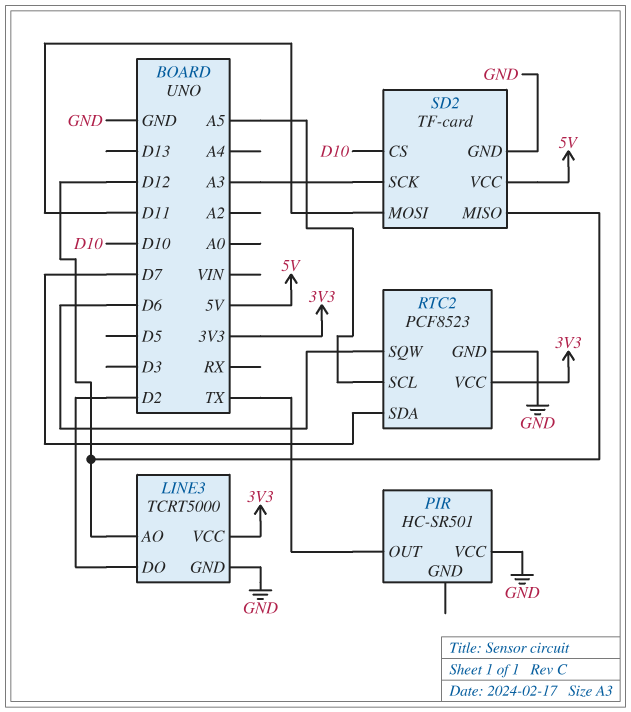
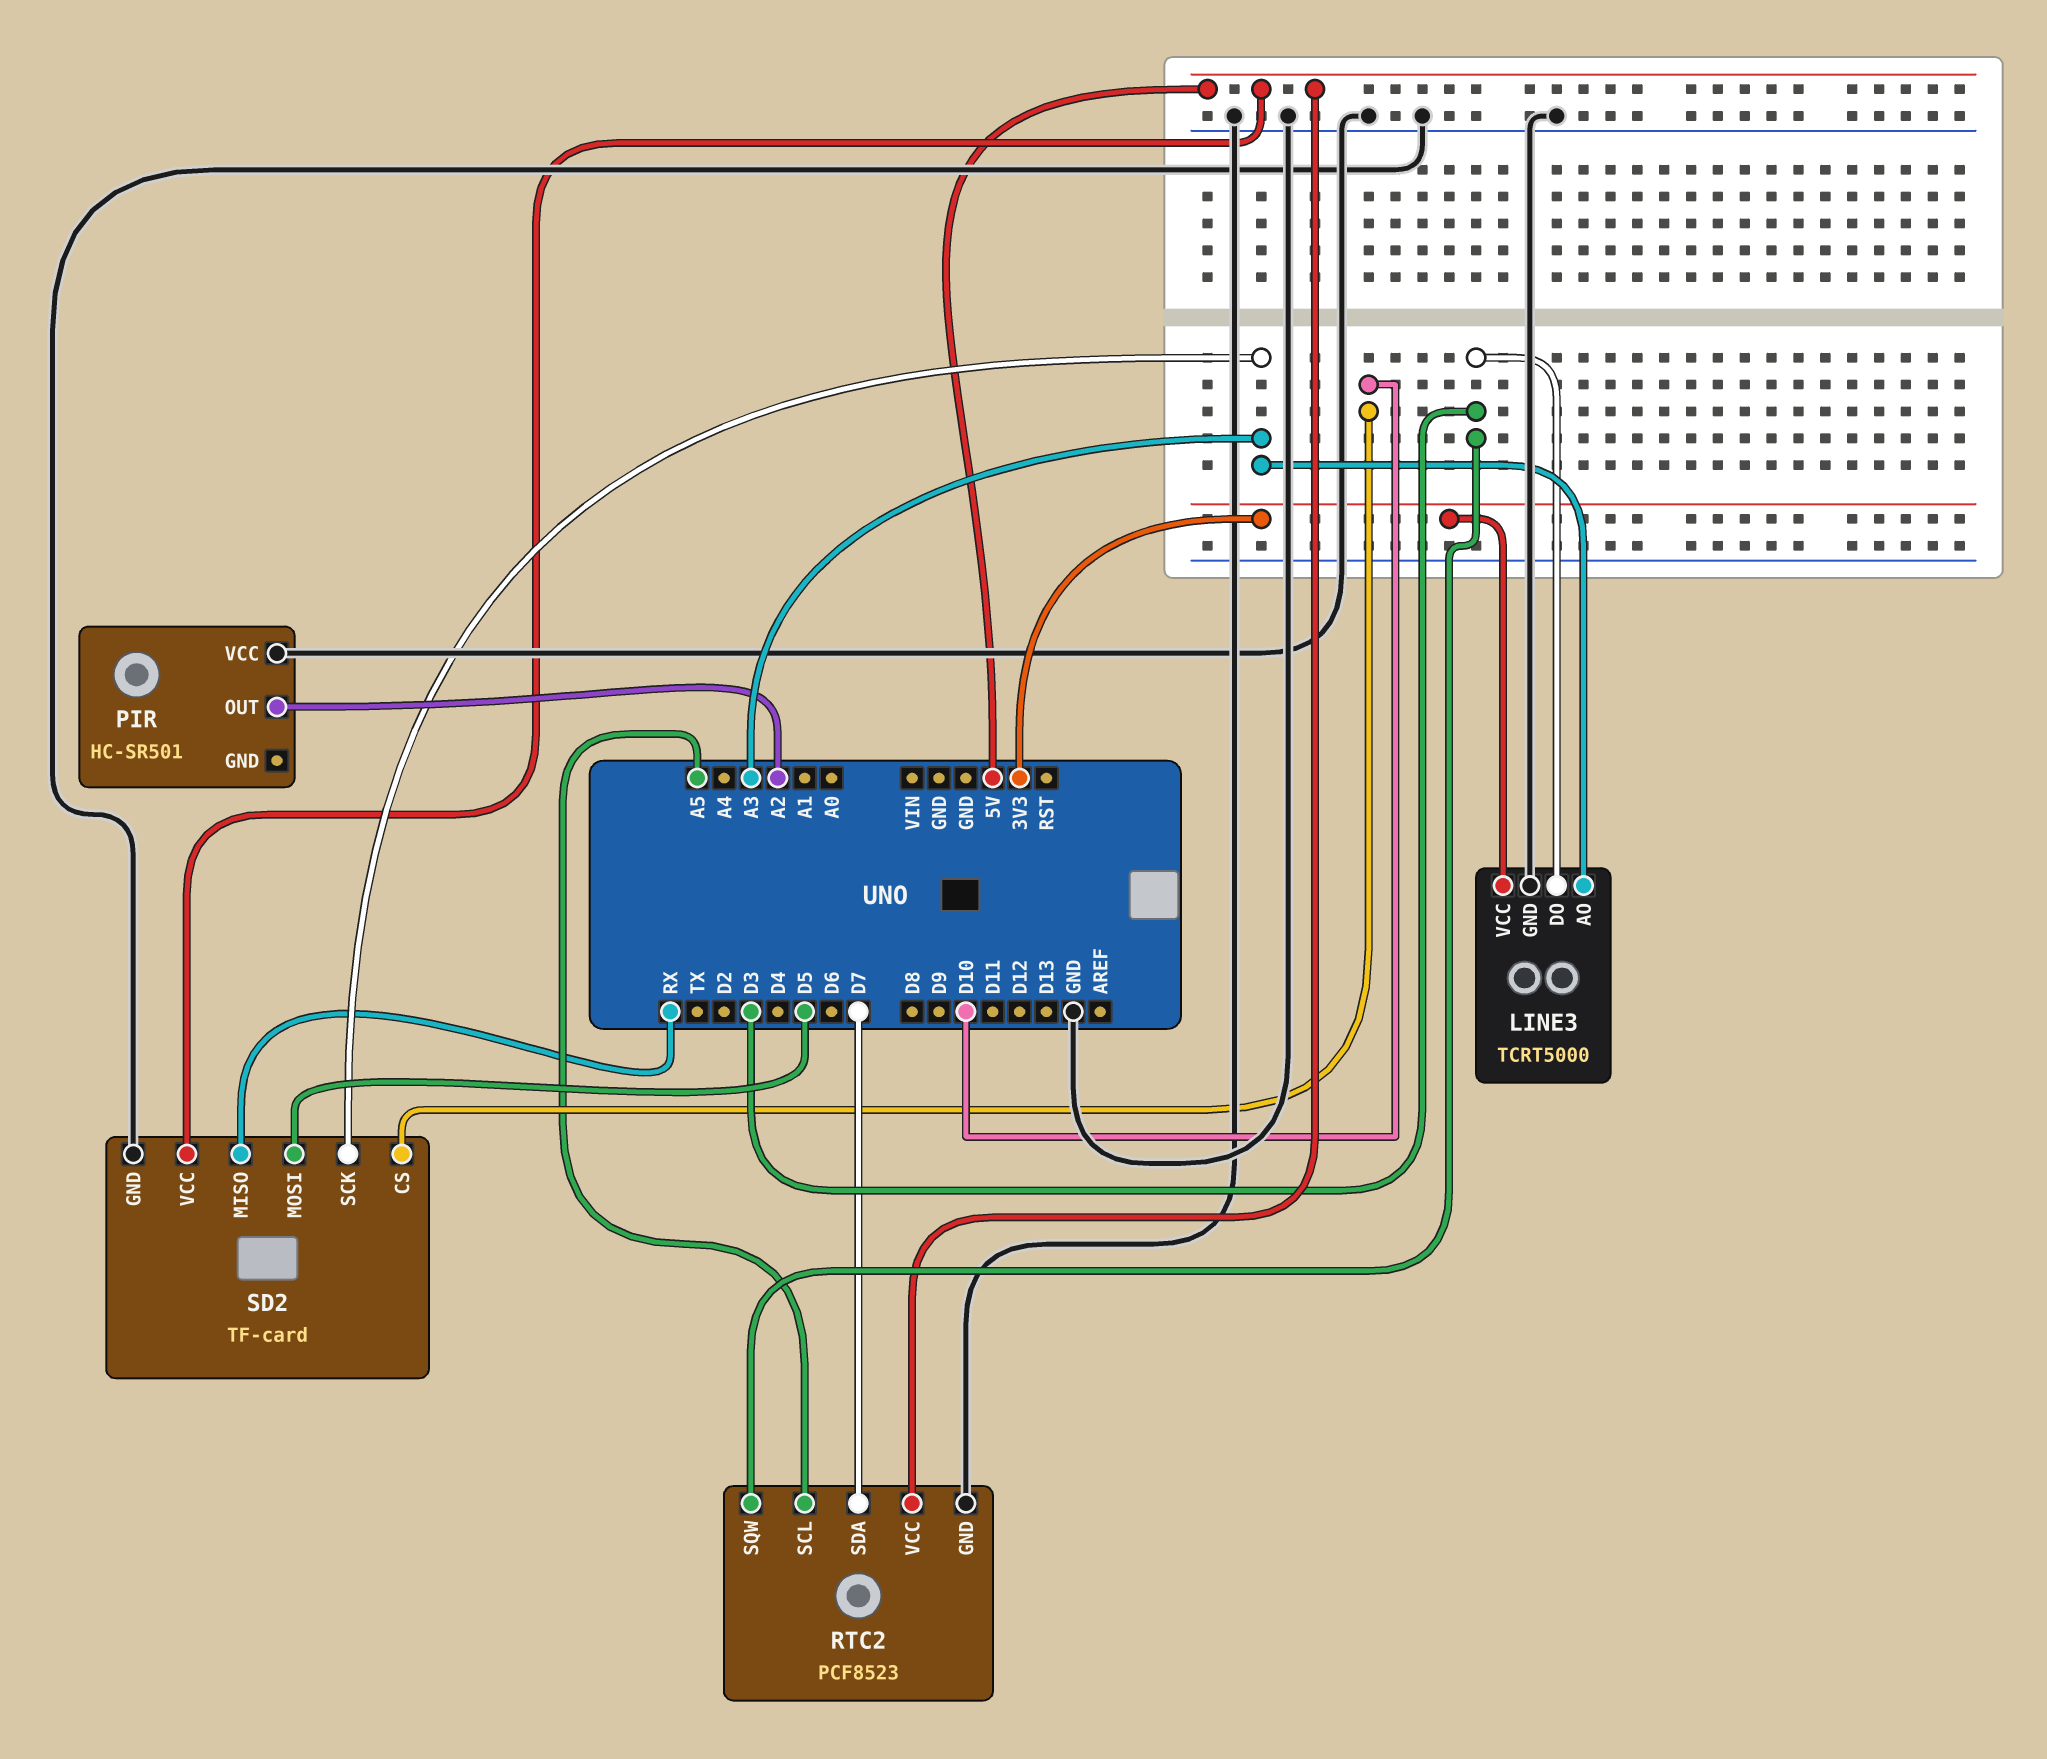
LINE3 pin AO: D12 -> A3
LINE3 pin DO: D2 -> D3
PIR pin OUT: TX -> A2
RTC2 pin SQW: D6 -> D3
RTC2 pin VCC: 3V3 -> 5V
SD2 pin MISO: D12 -> RX
SD2 pin MOSI: D11 -> D5

